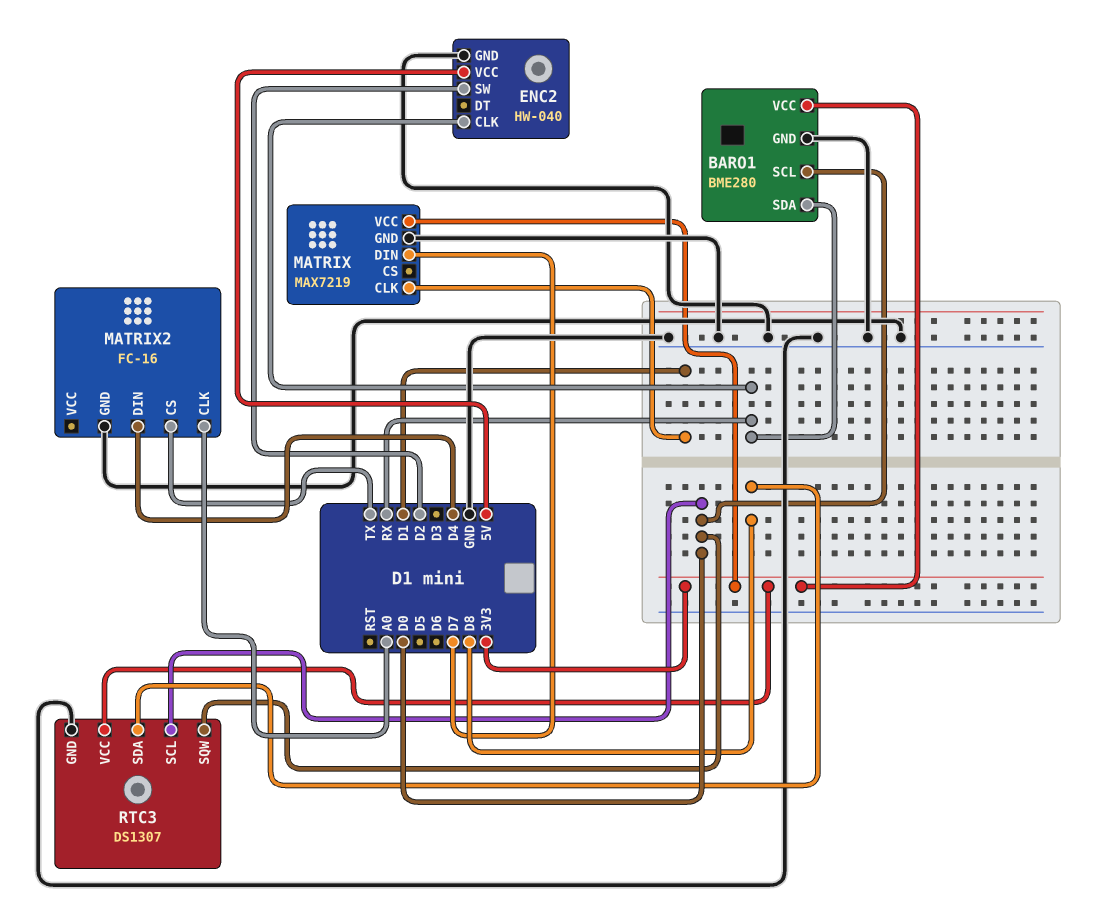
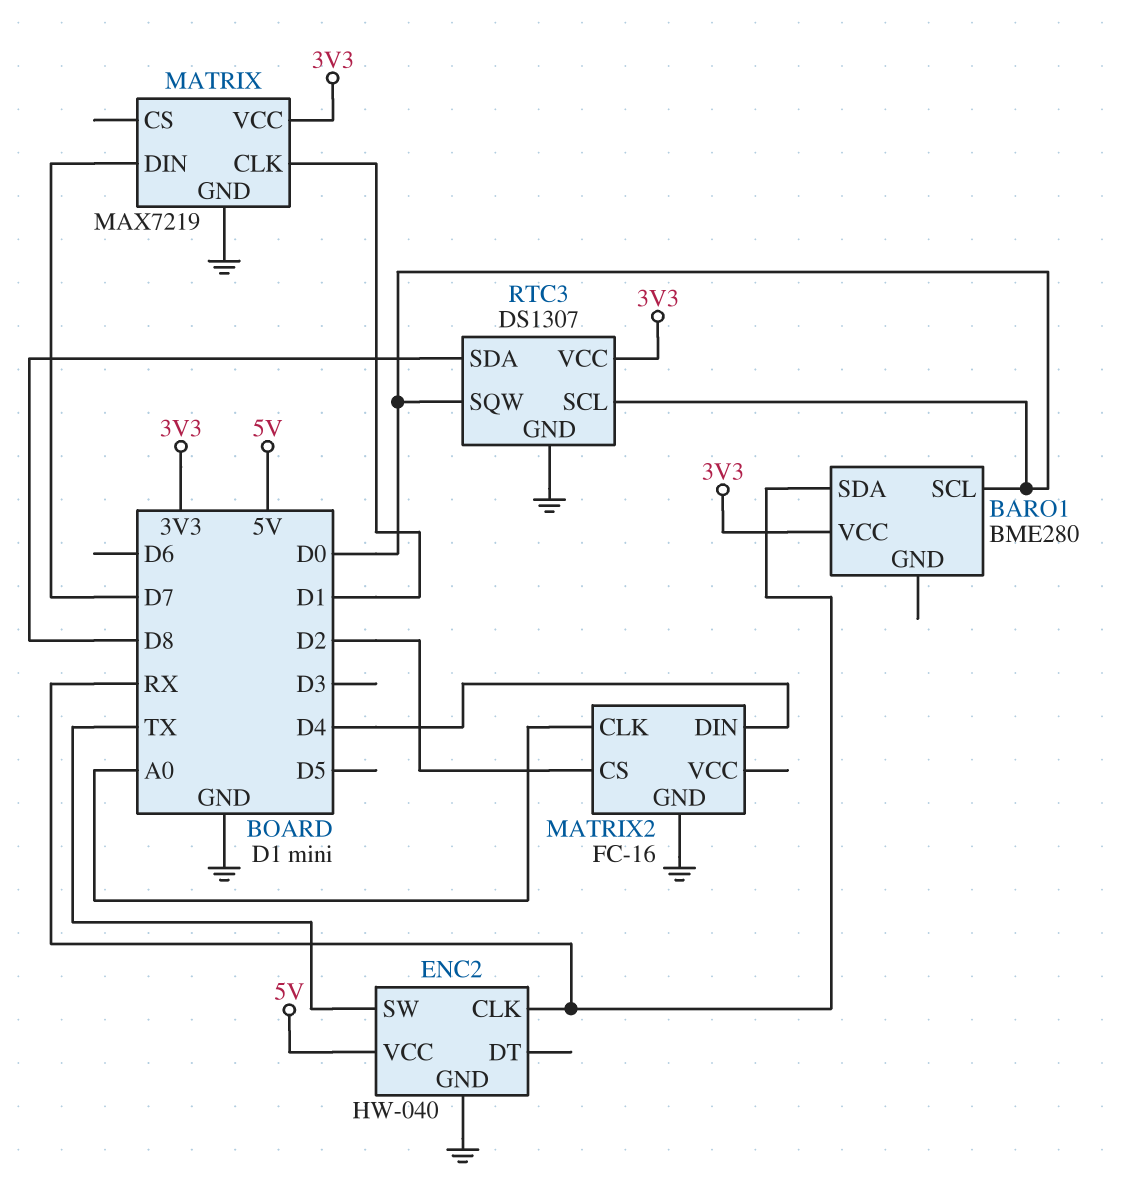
BARO1 pin GND: GND -> none
ENC2 pin SW: D2 -> TX
MATRIX2 pin CS: TX -> D2

